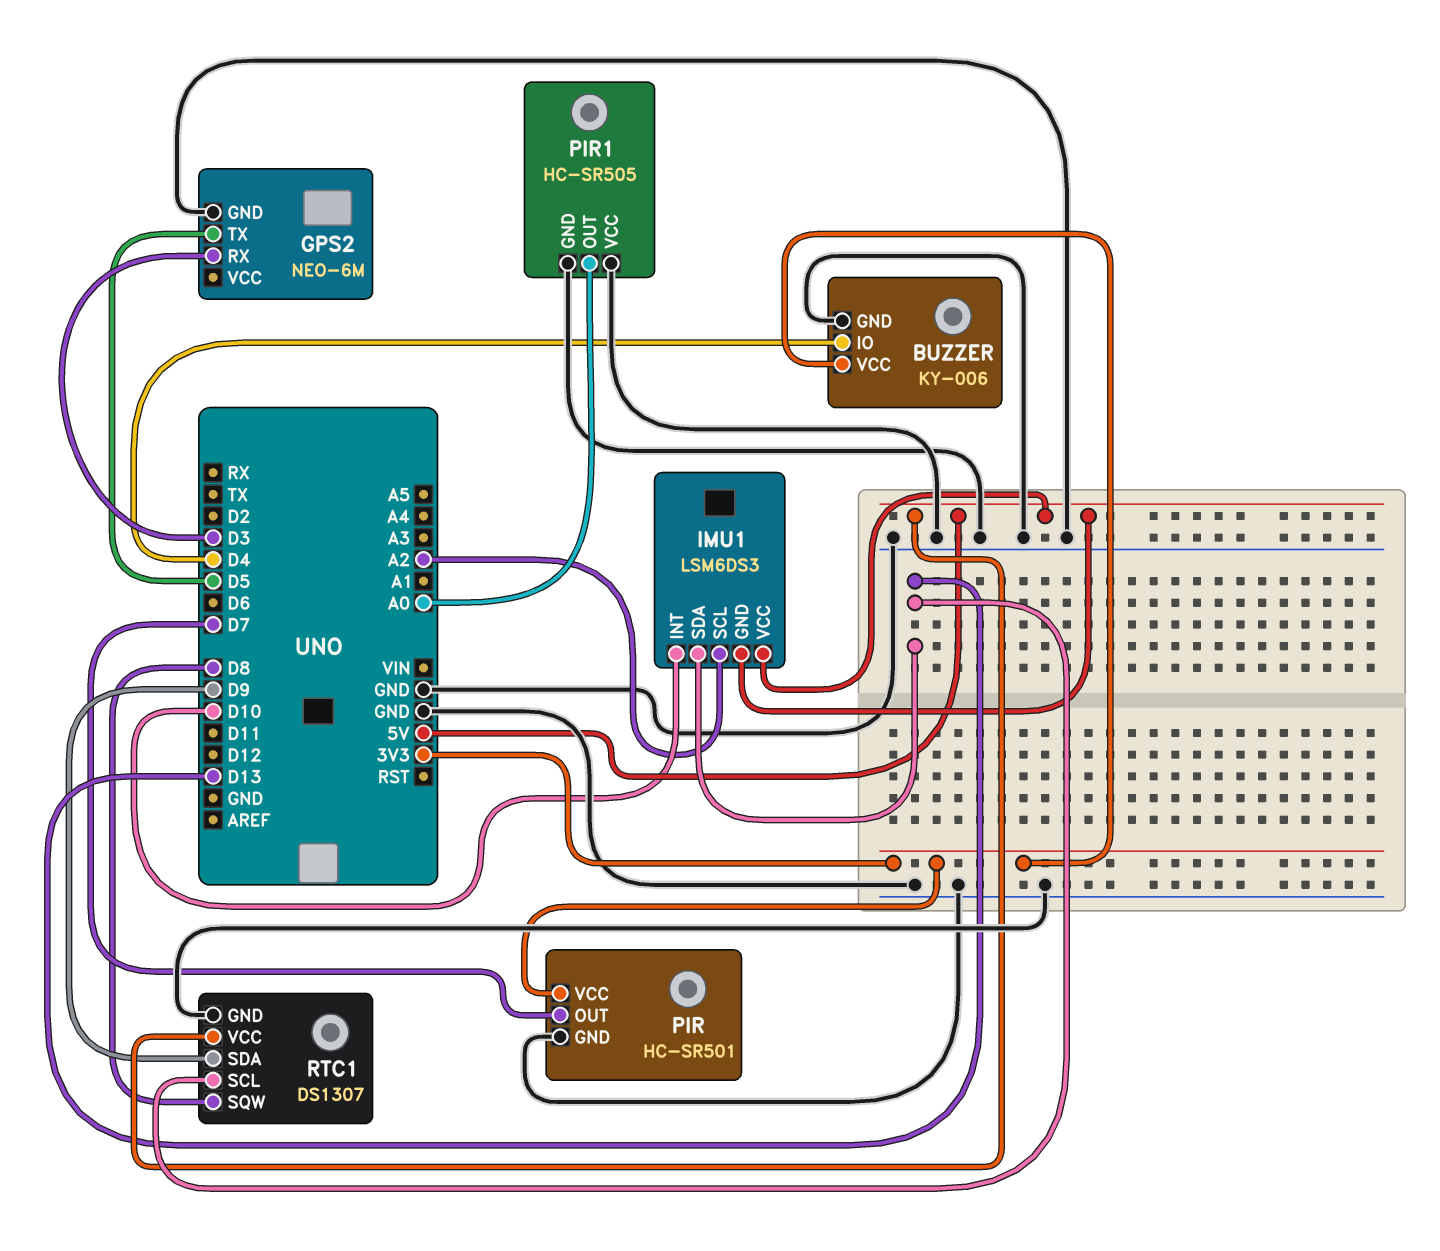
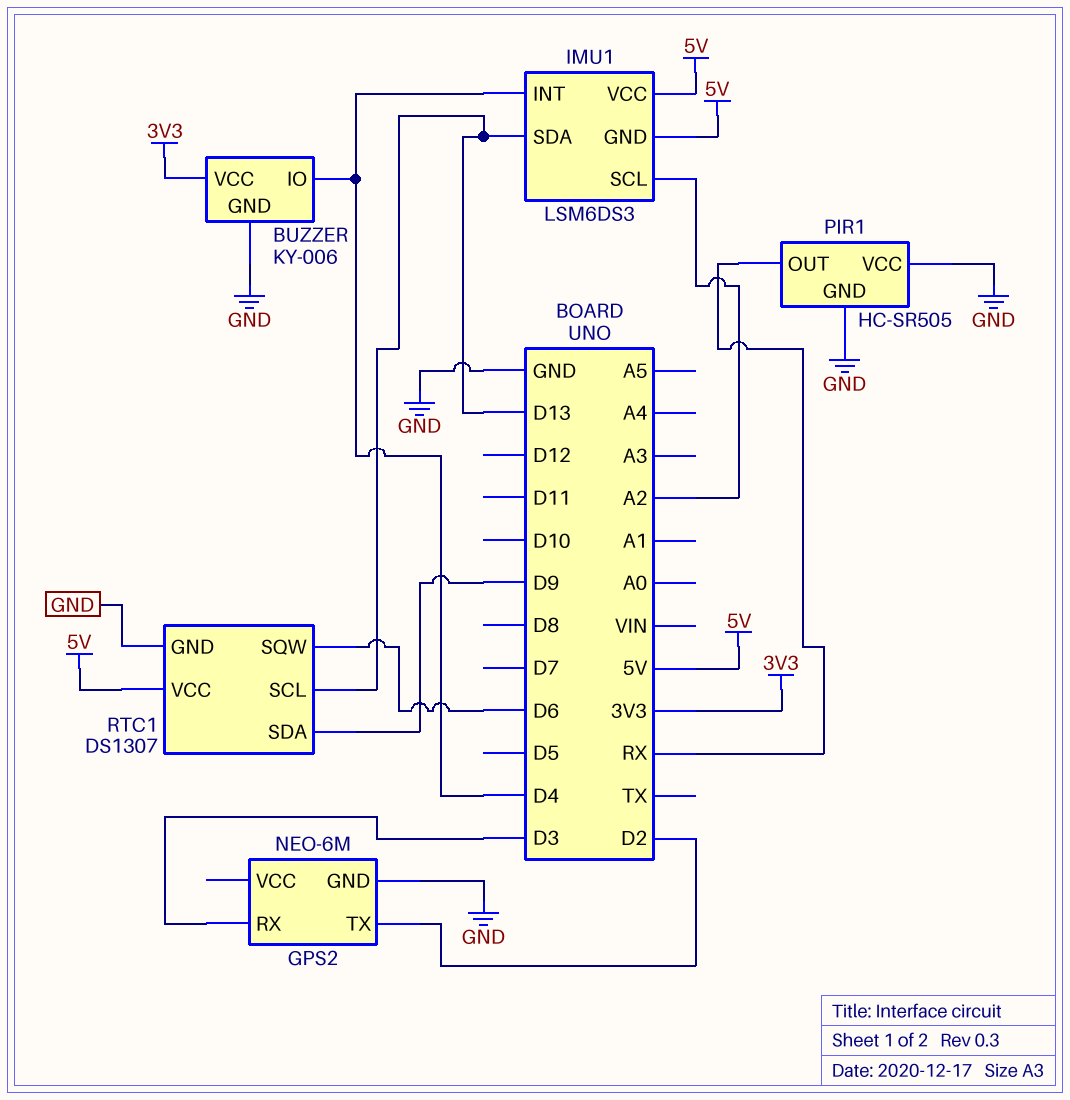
GPS2 pin TX: D5 -> D2
IMU1 pin INT: D10 -> D4
PIR: HC-SR501 -> none
PIR pin GND: GND -> none
PIR pin OUT: D7 -> none
PIR pin VCC: 3V3 -> none
PIR1 pin OUT: A0 -> RX
RTC1 pin SQW: D8 -> D6

